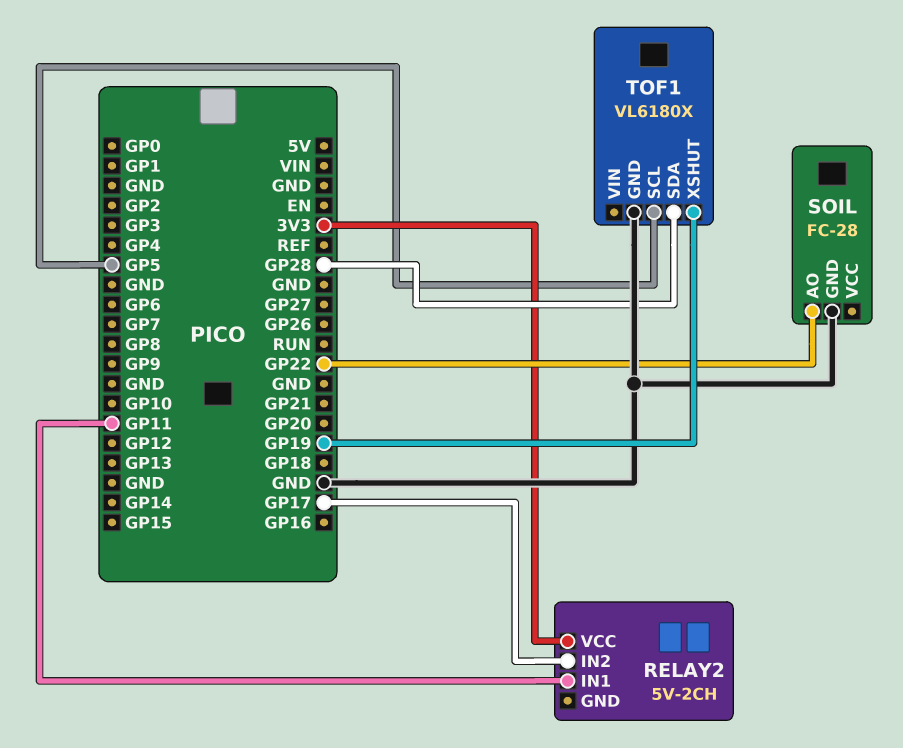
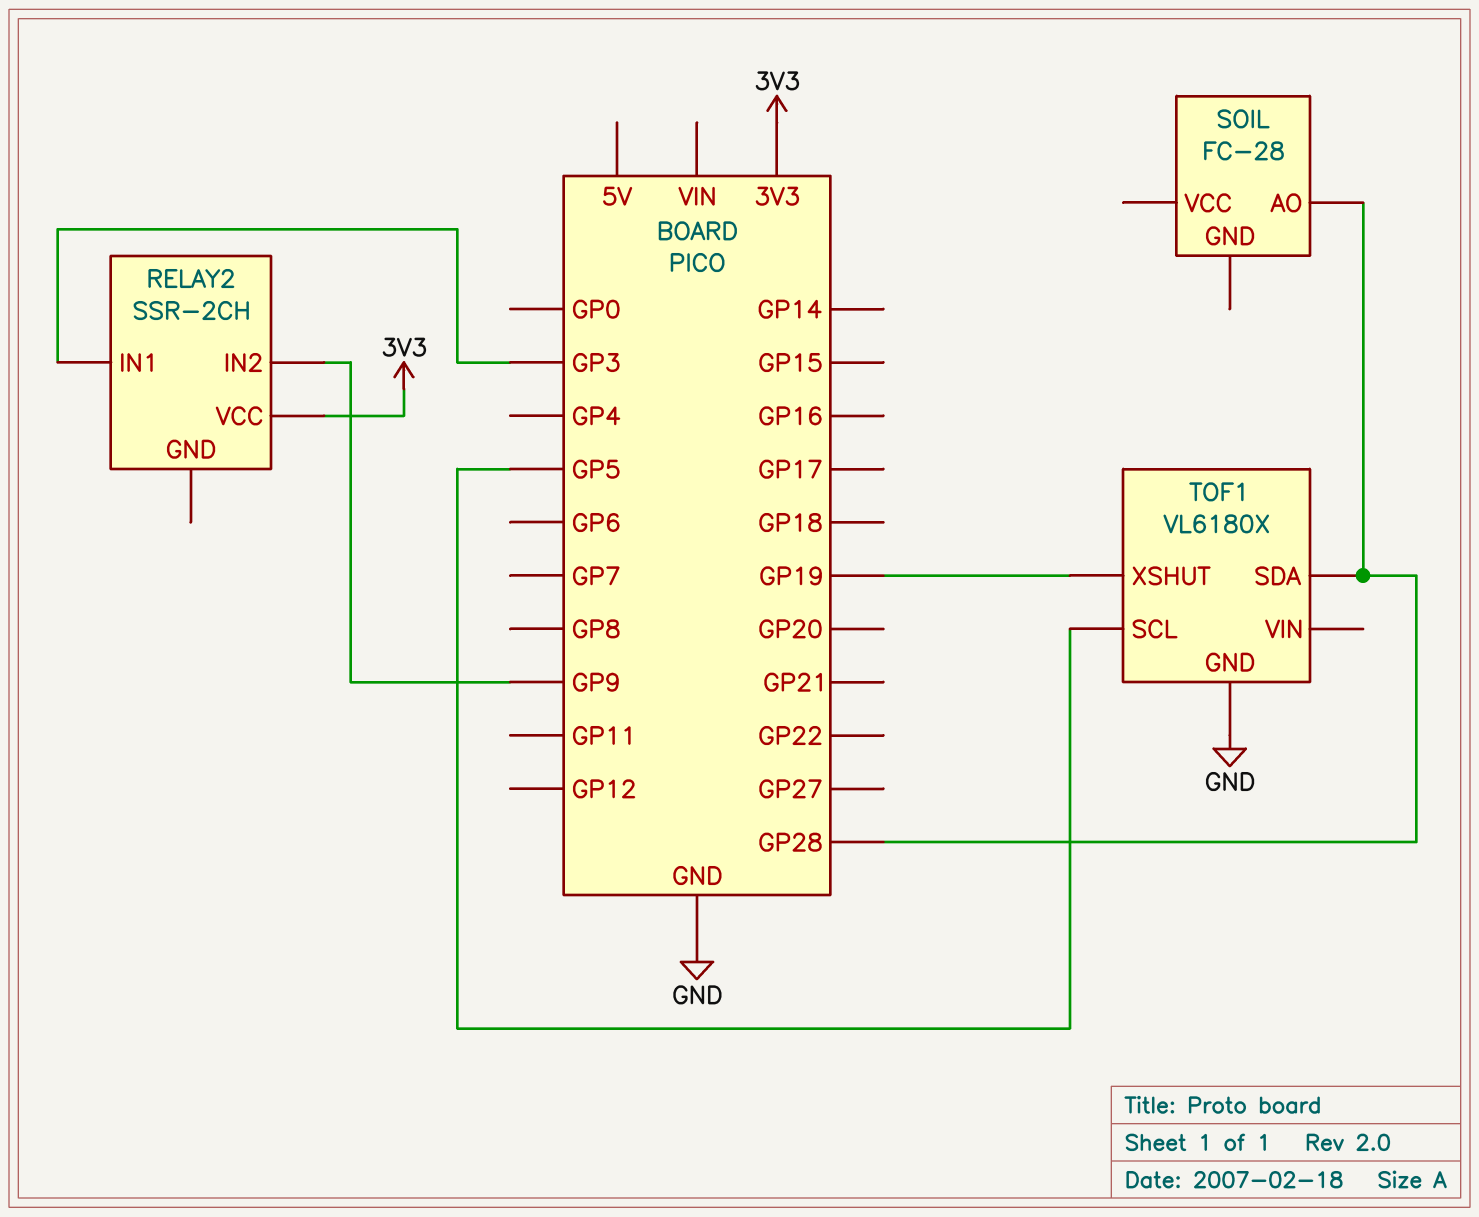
RELAY2: 5V-2CH -> SSR-2CH
RELAY2 pin IN1: GP11 -> GP3
RELAY2 pin IN2: GP17 -> GP9
SOIL pin AO: GP22 -> GP28
SOIL pin GND: GND -> none

